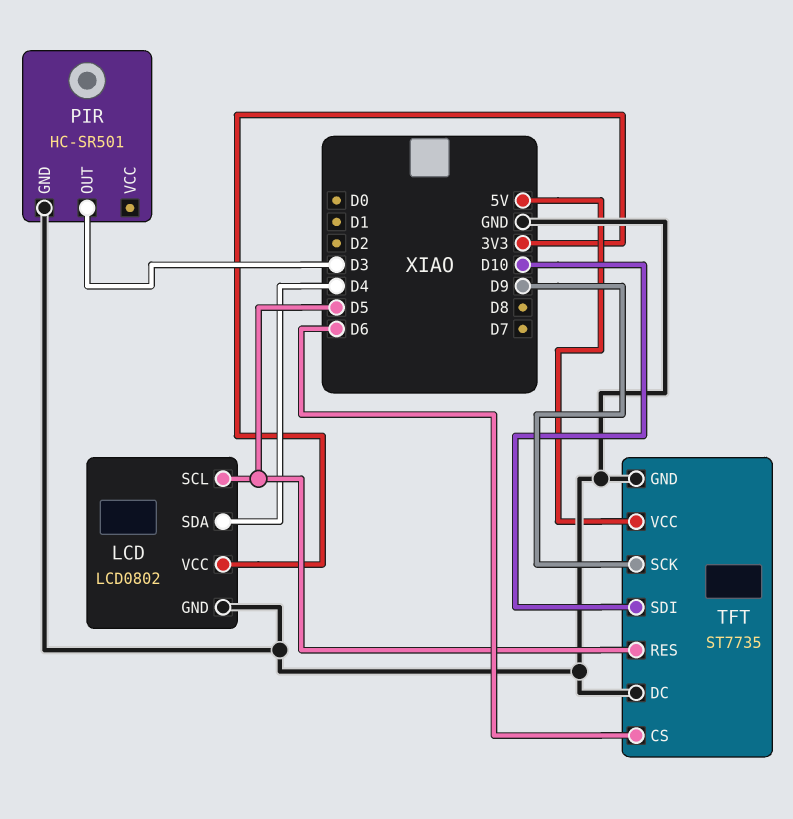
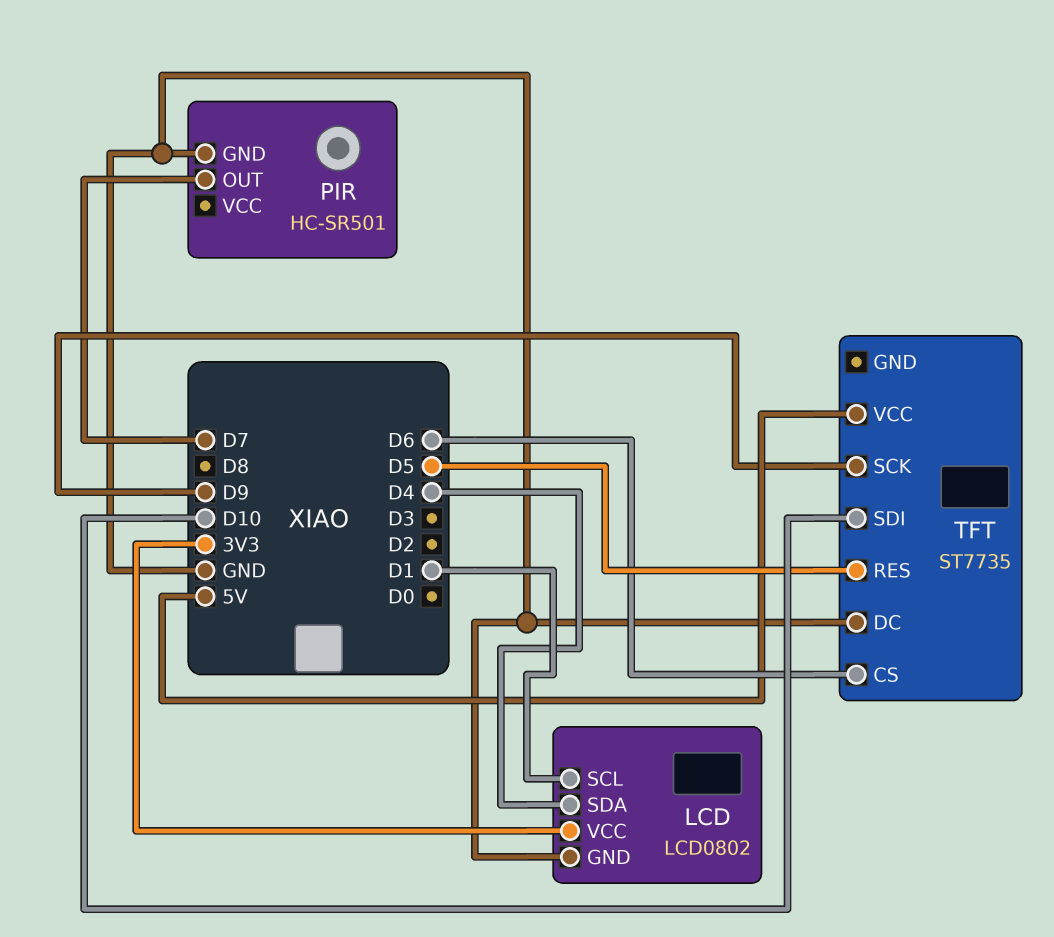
LCD pin SCL: D5 -> D1
PIR pin OUT: D3 -> D7
TFT pin GND: GND -> none

